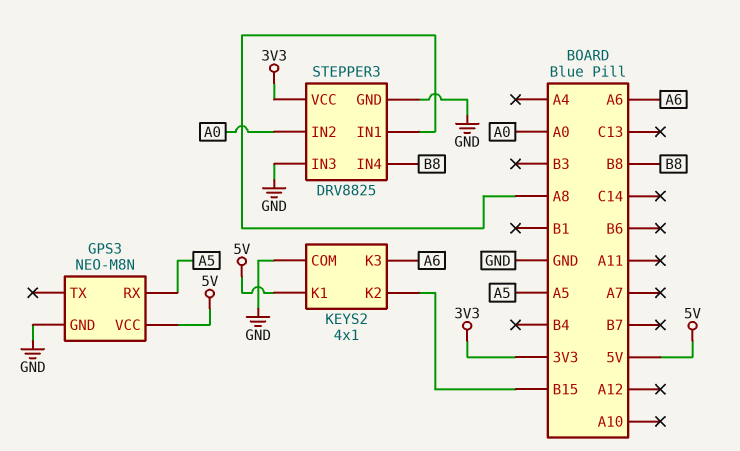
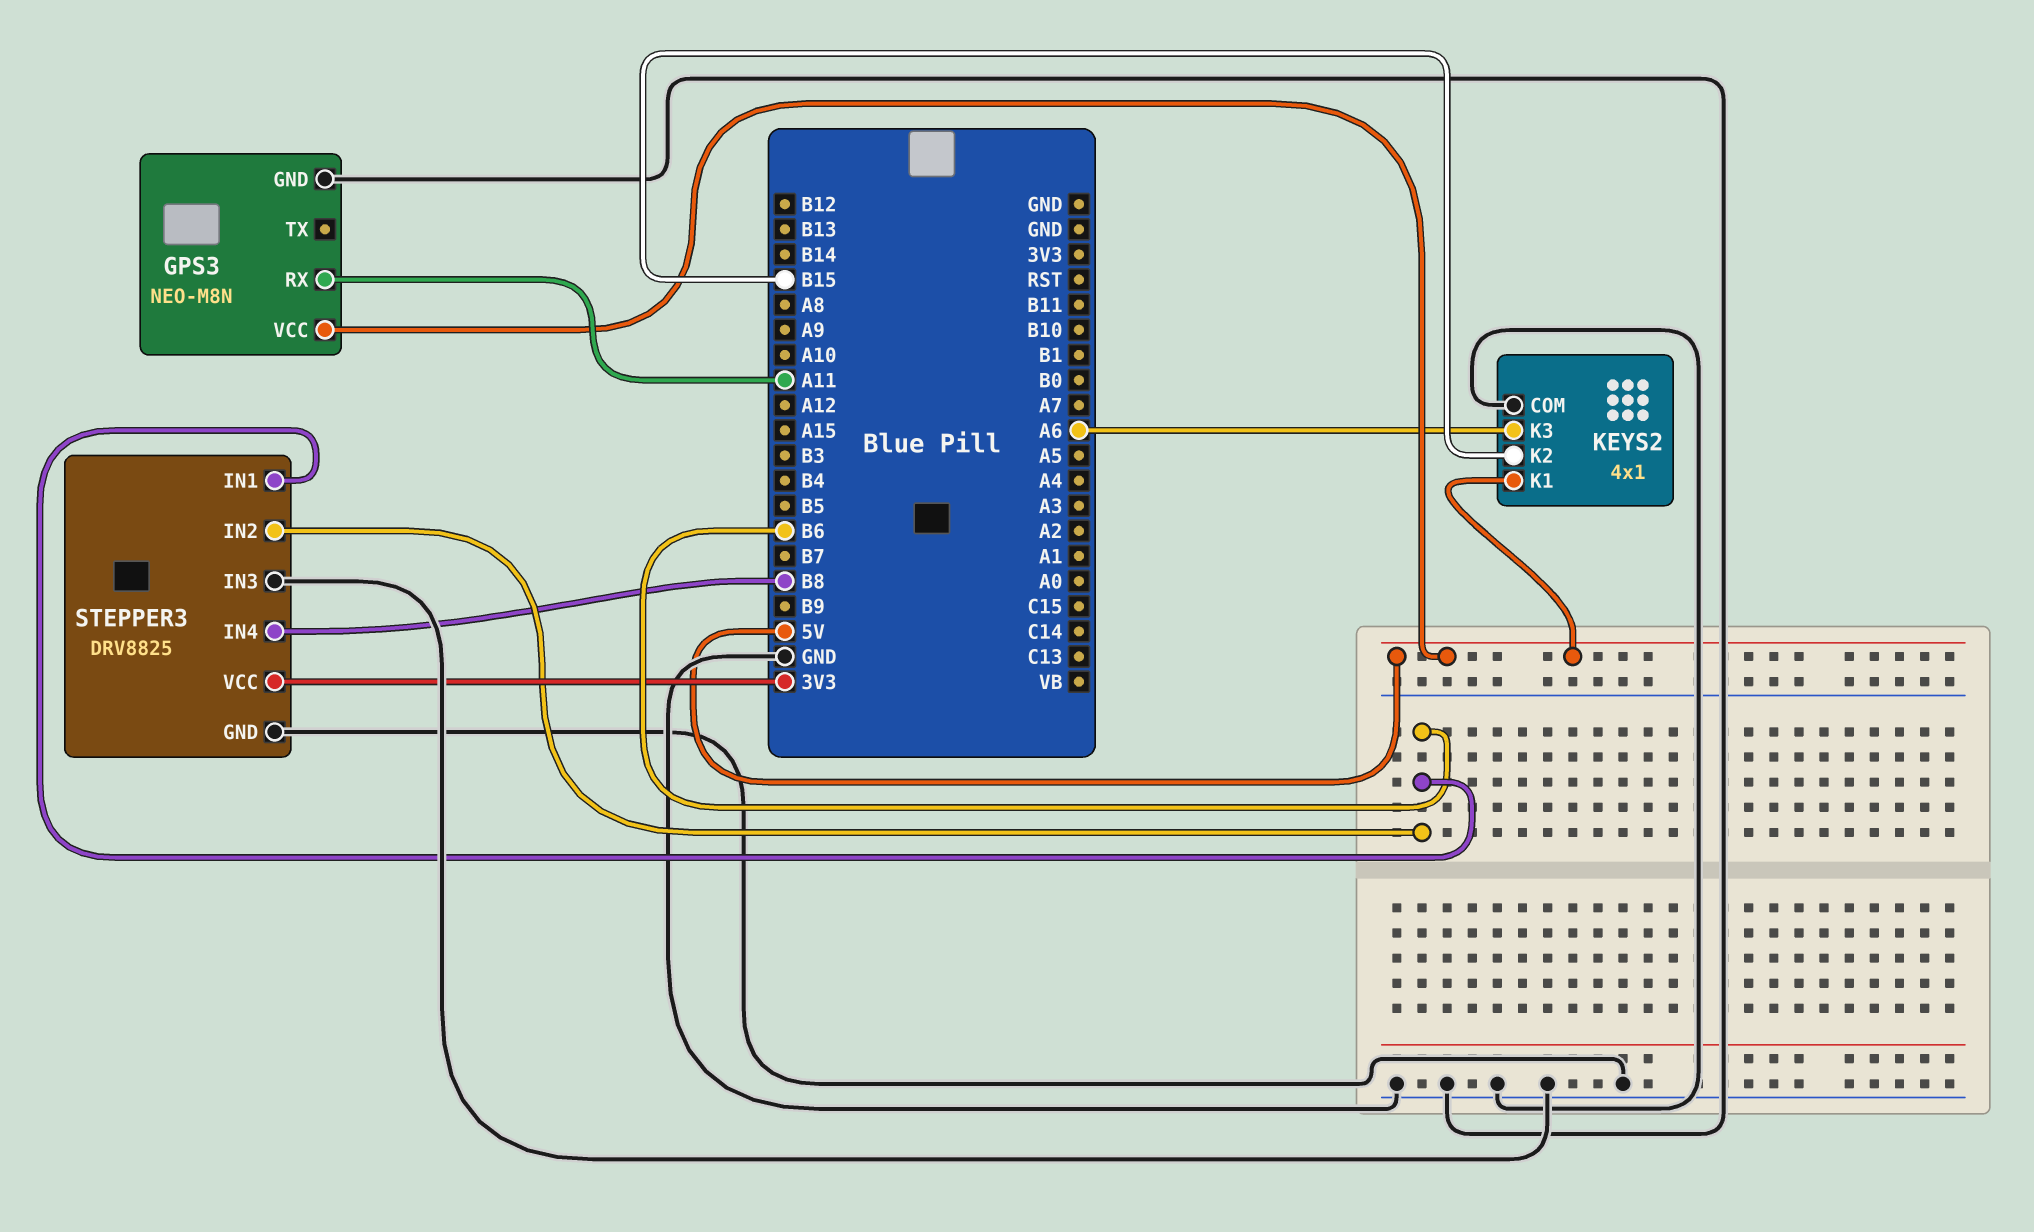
GPS3 pin RX: A5 -> A11
STEPPER3 pin IN1: A8 -> B6
STEPPER3 pin IN2: A0 -> B6

